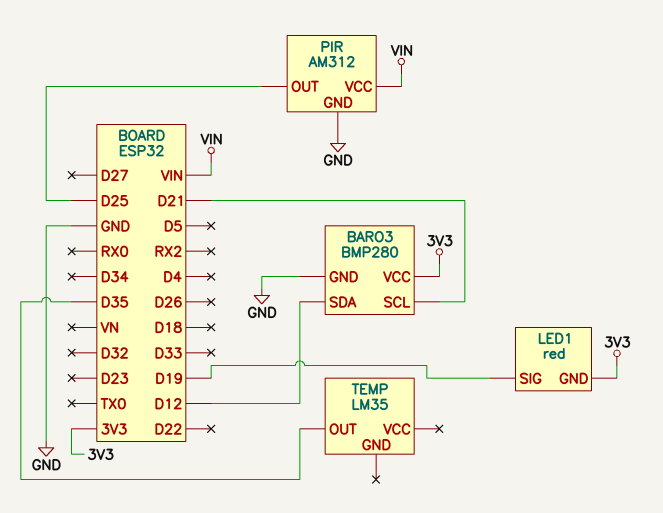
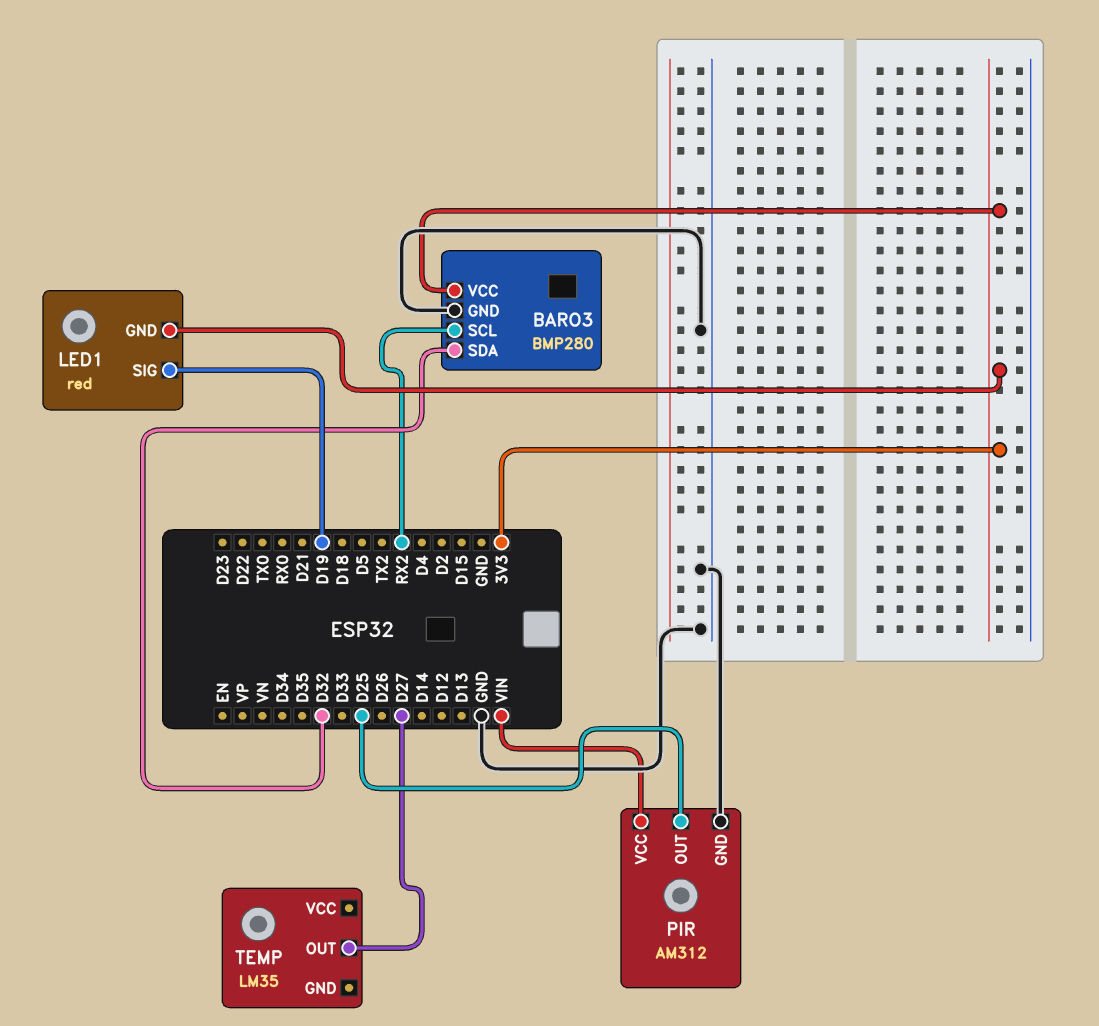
BARO3 pin SCL: D21 -> RX2
BARO3 pin SDA: D12 -> D32
TEMP pin OUT: D35 -> D27

